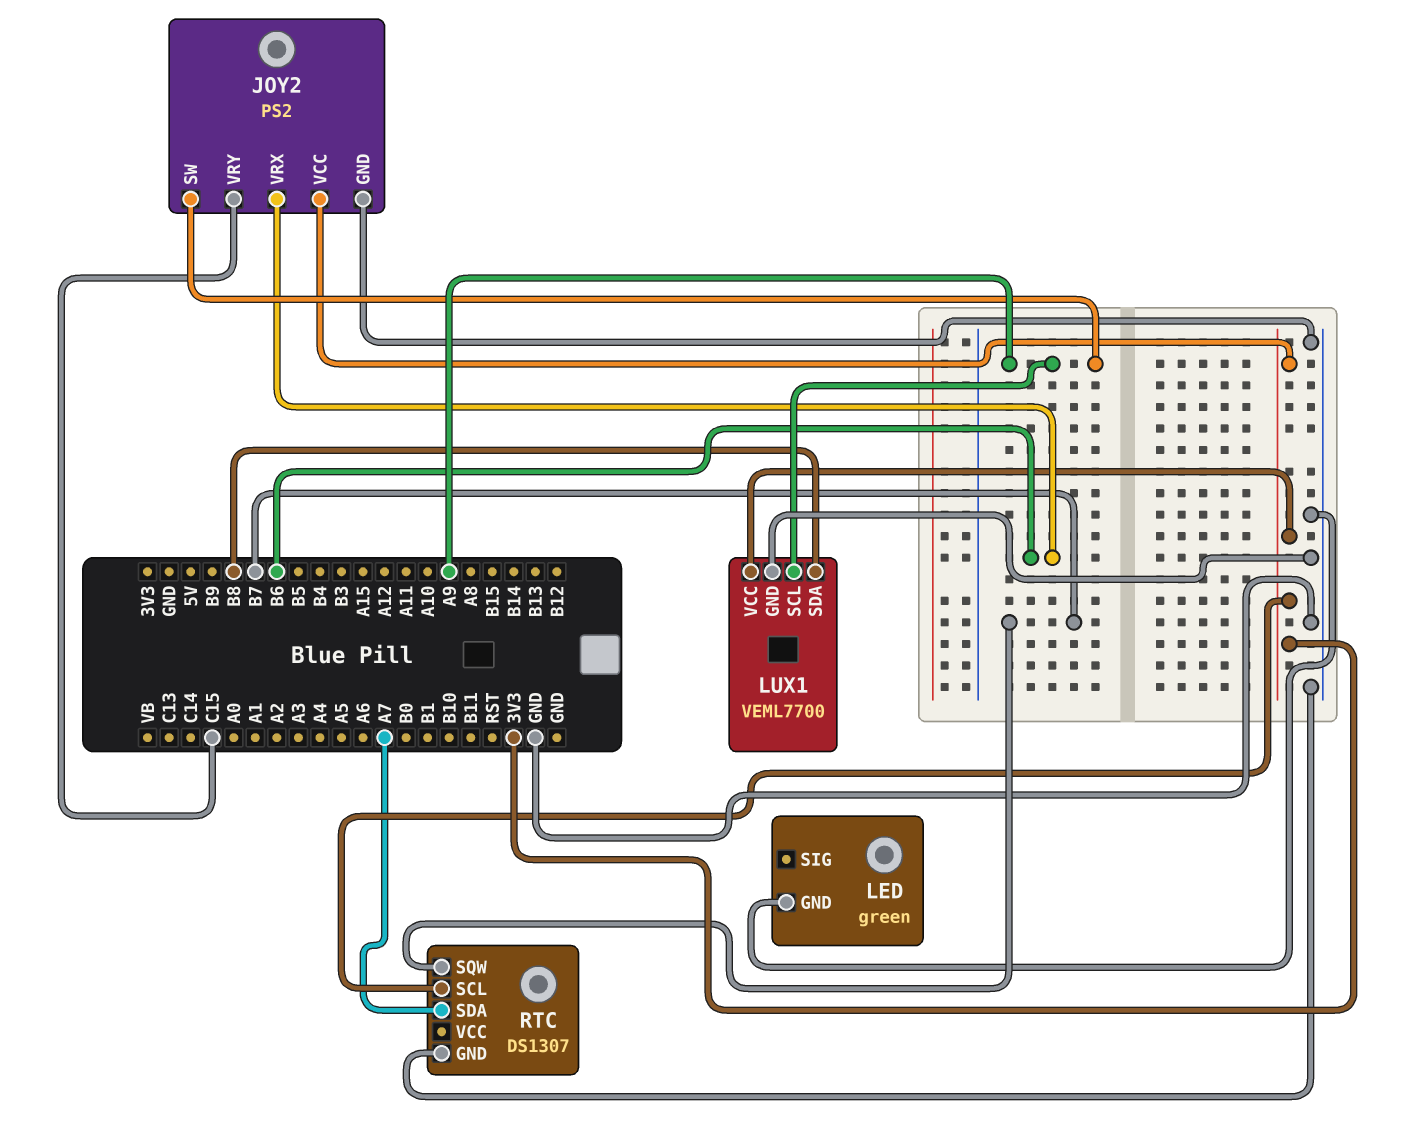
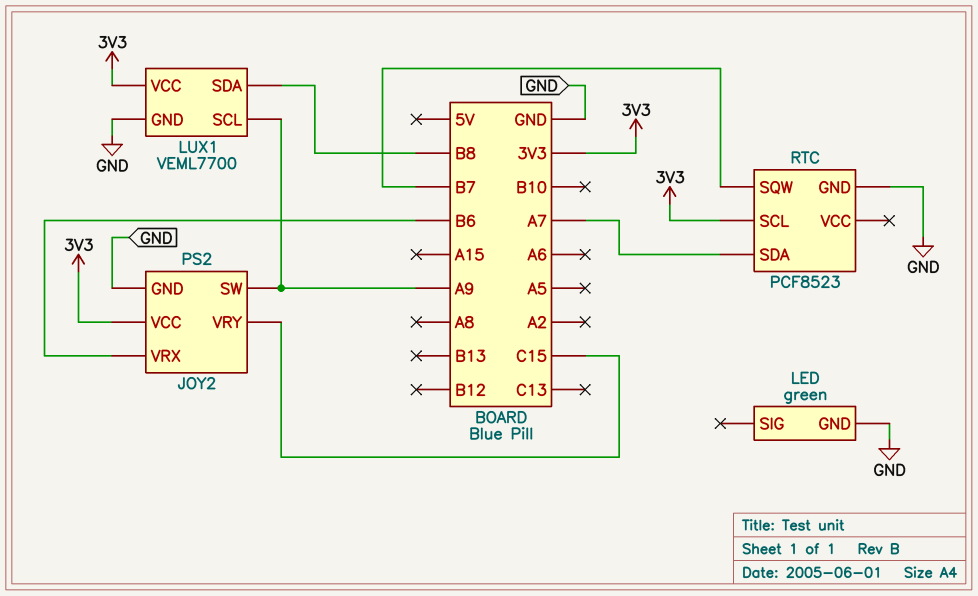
RTC: DS1307 -> PCF8523

